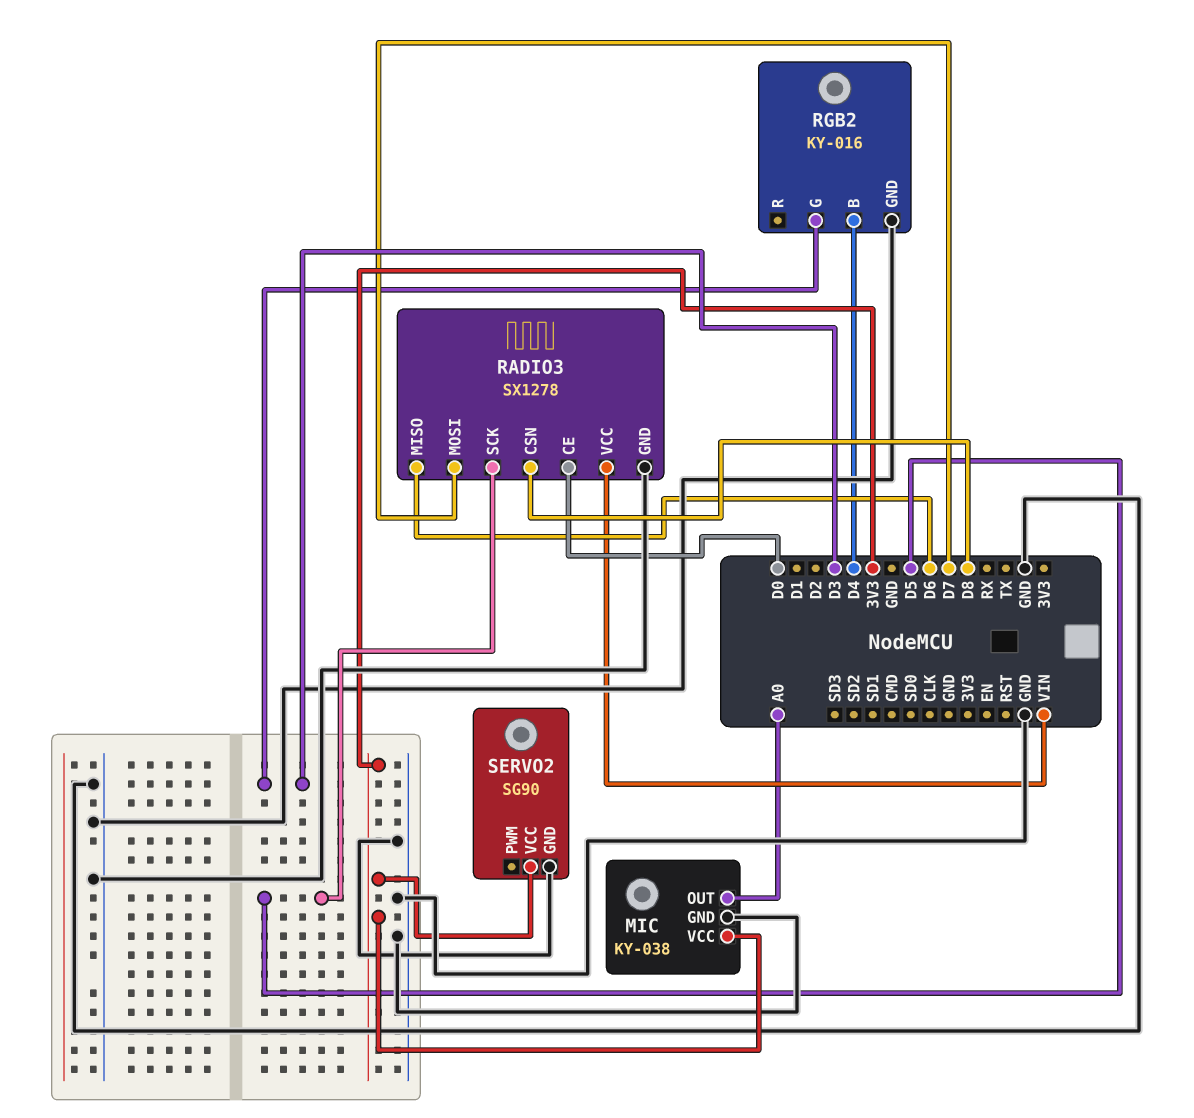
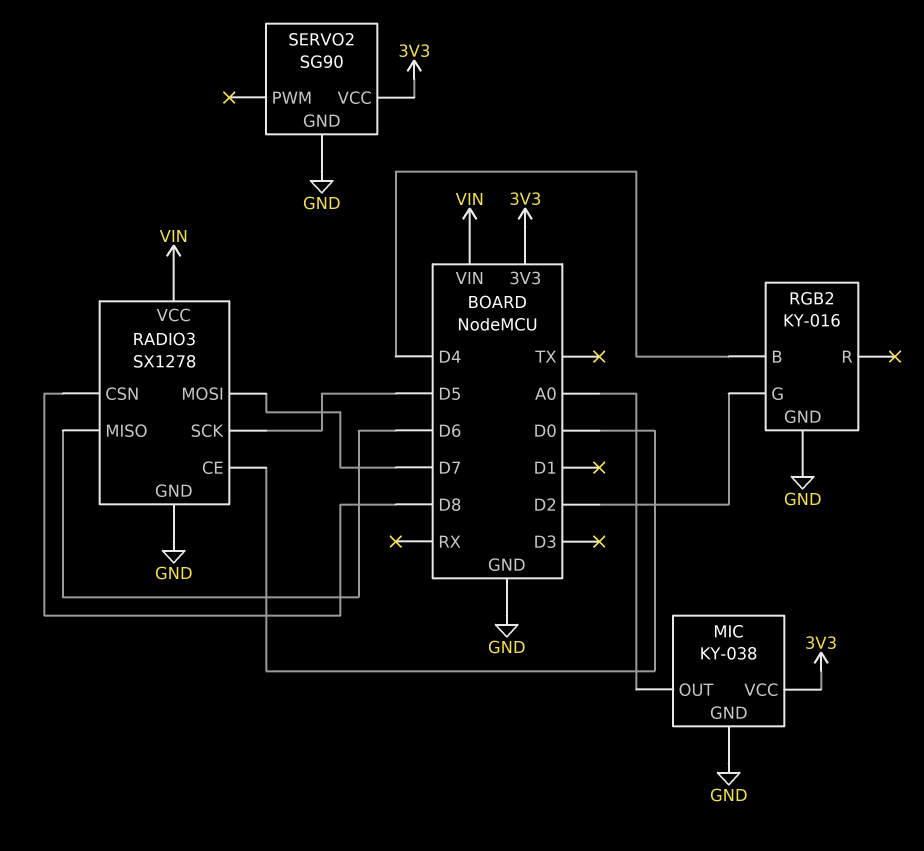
RGB2 pin G: D3 -> D2

